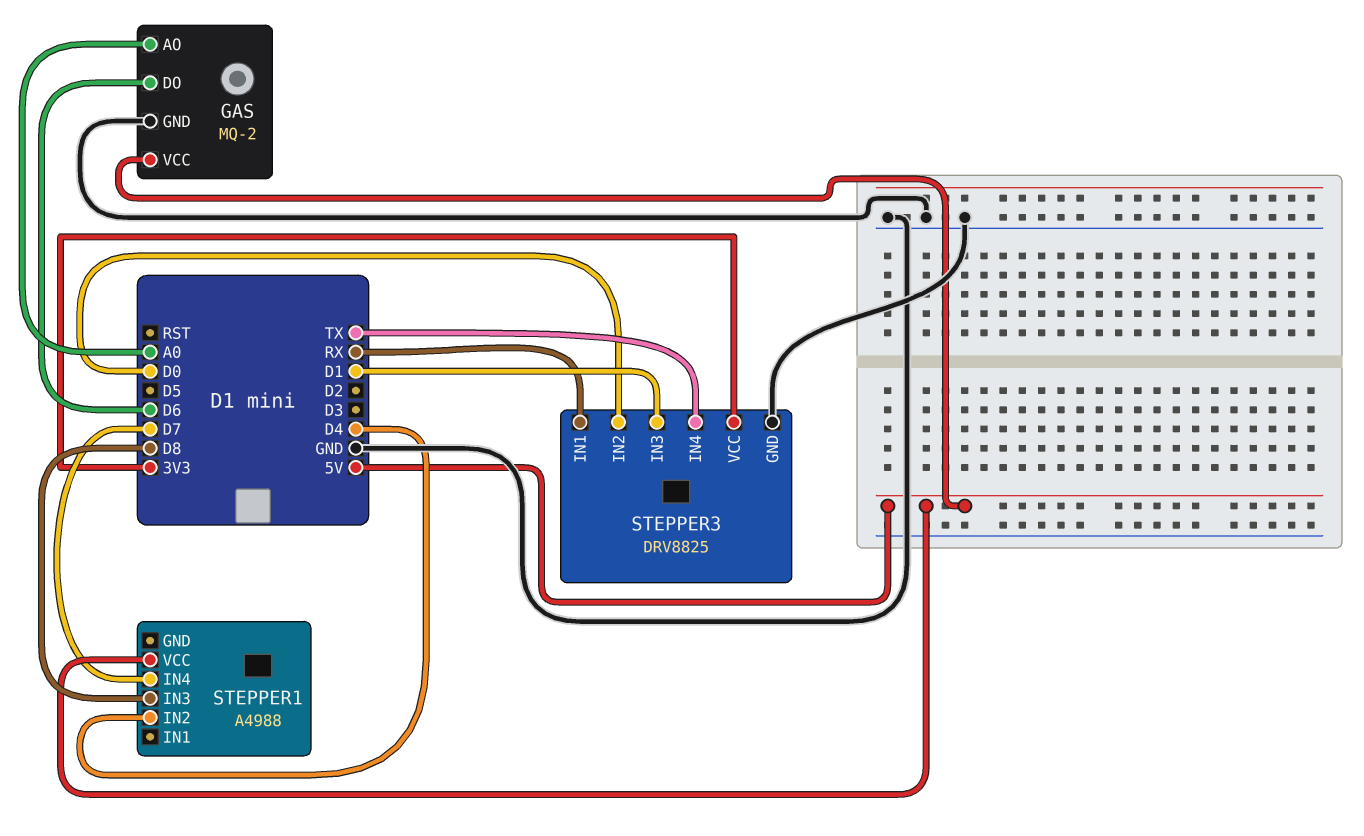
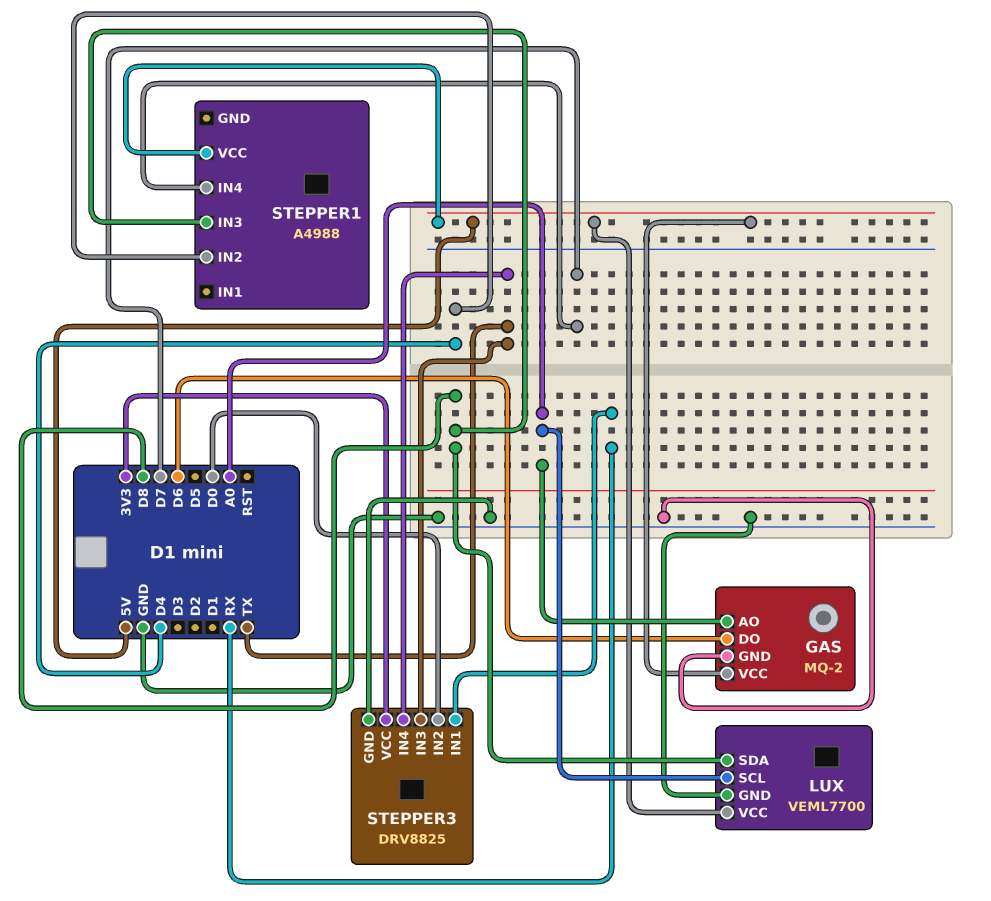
LUX: none -> VEML7700
LUX pin GND: none -> GND
LUX pin SCL: none -> A0
LUX pin SDA: none -> D8
LUX pin VCC: none -> 5V
STEPPER3 pin IN3: D1 -> TX

